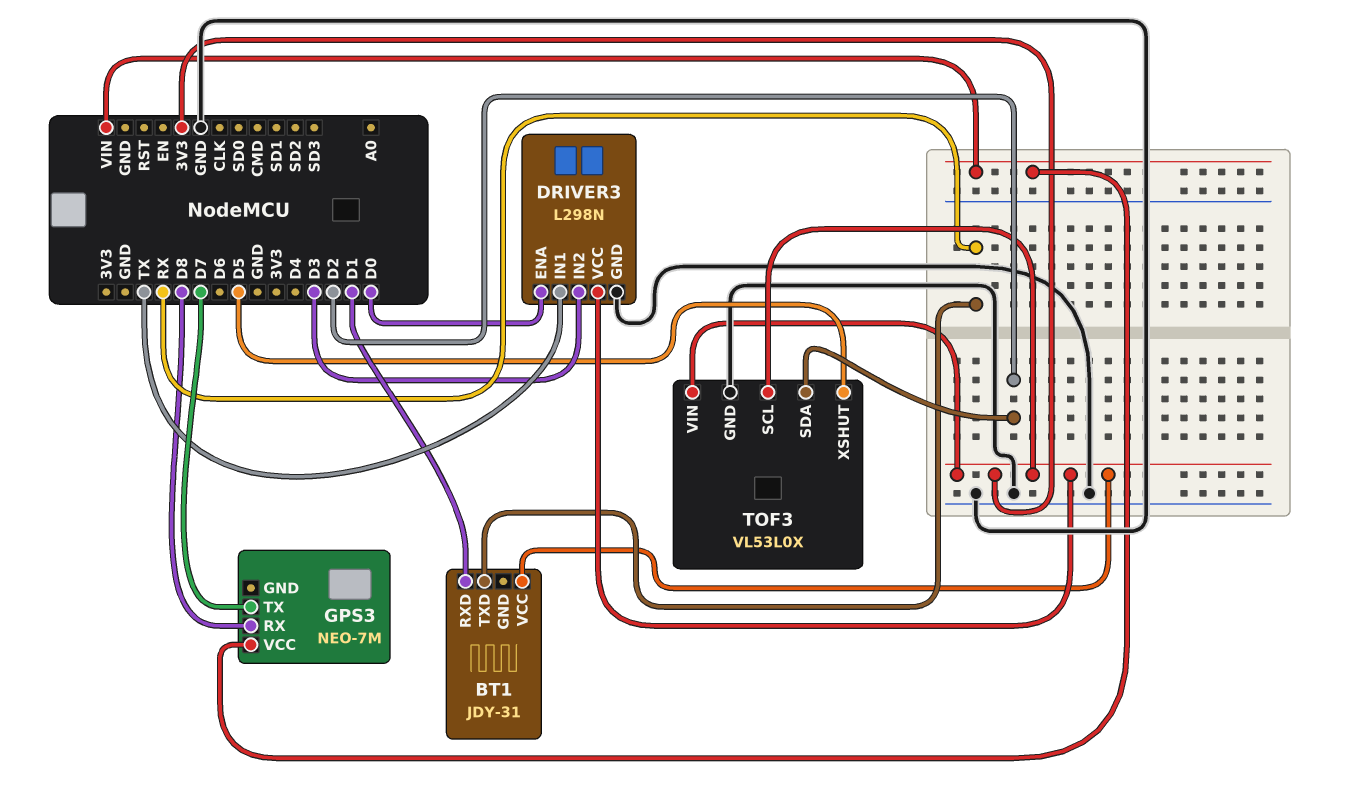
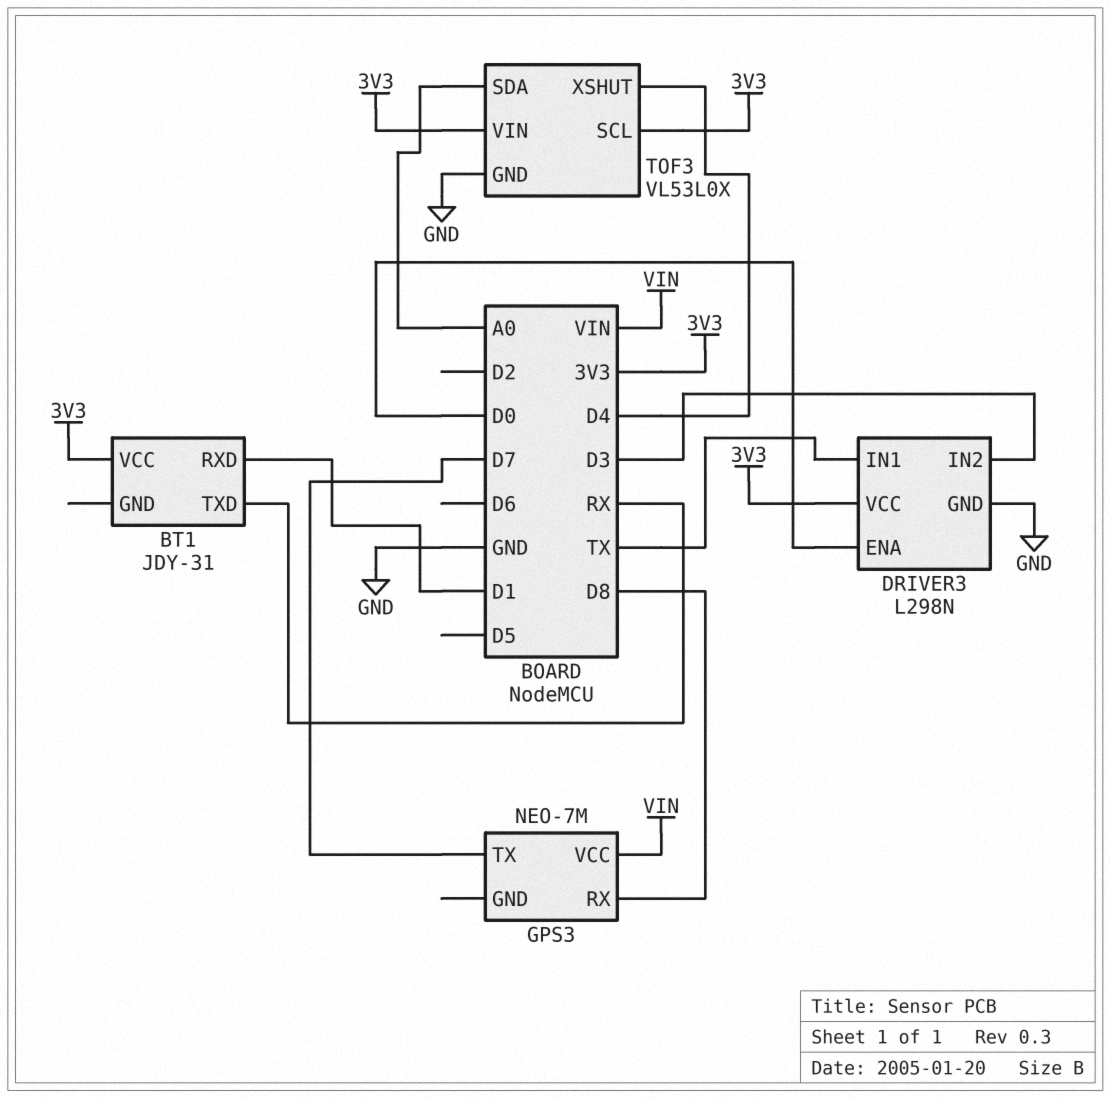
TOF3 pin SDA: D2 -> A0
TOF3 pin XSHUT: D5 -> D4

